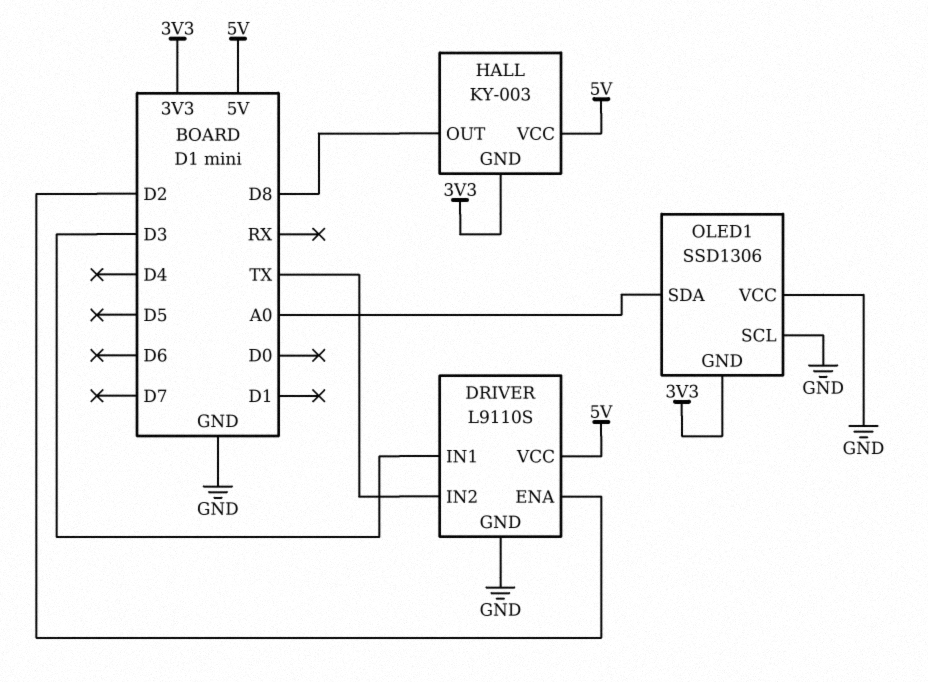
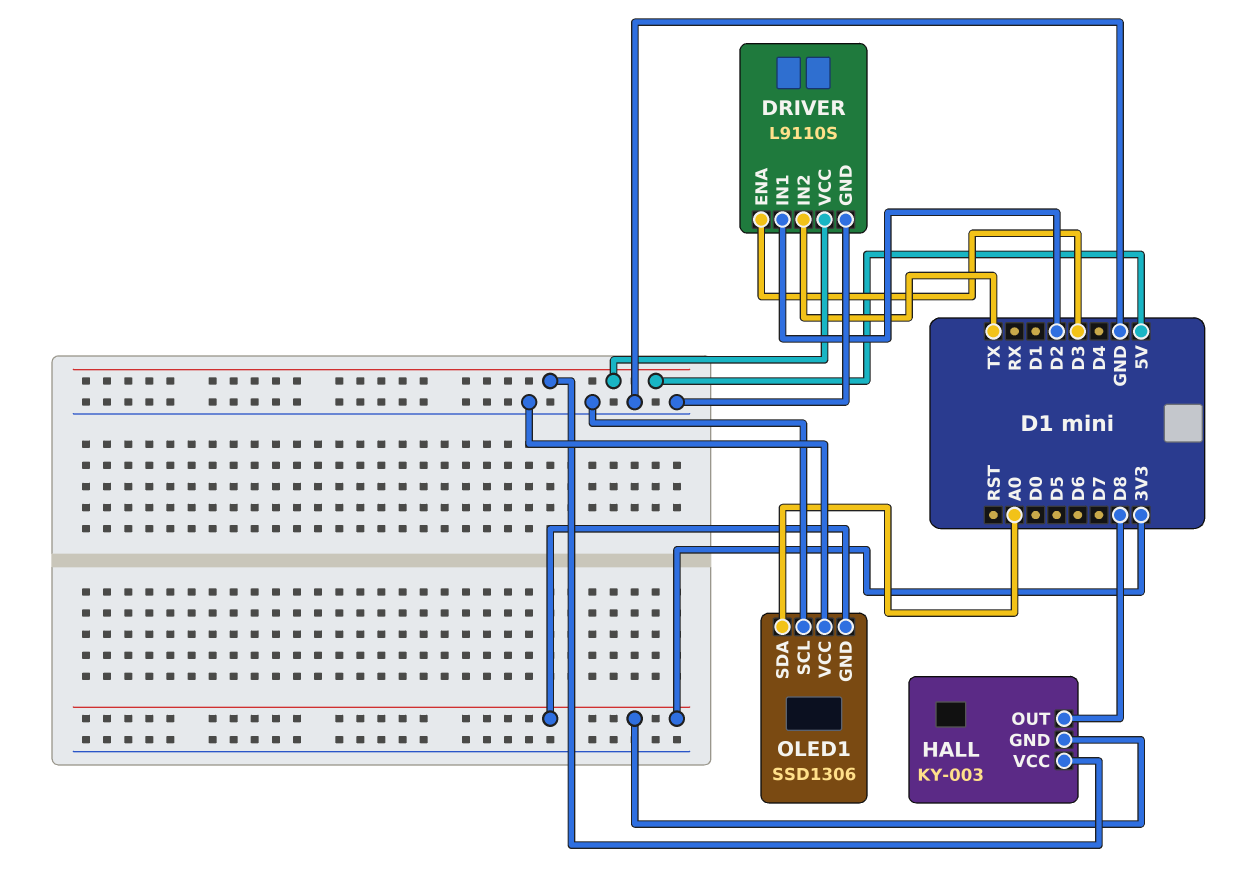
DRIVER pin ENA: D2 -> D3
DRIVER pin IN1: D3 -> D2

